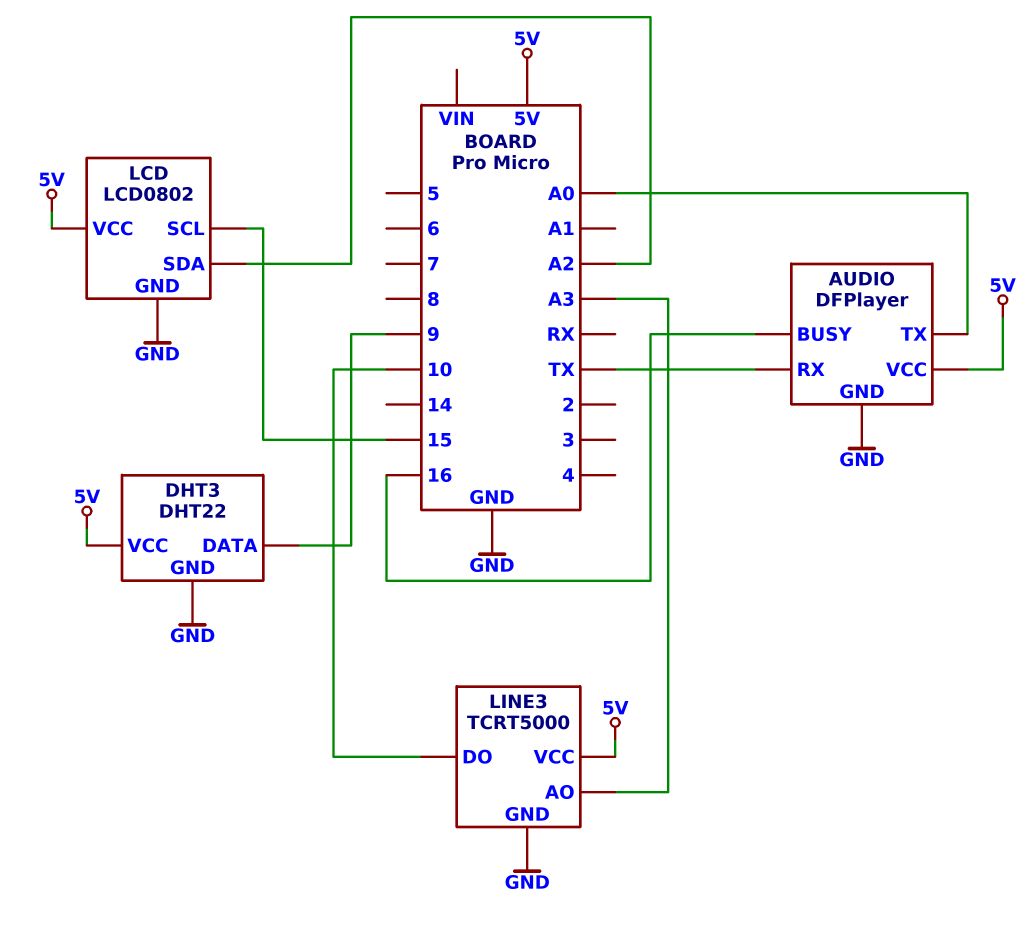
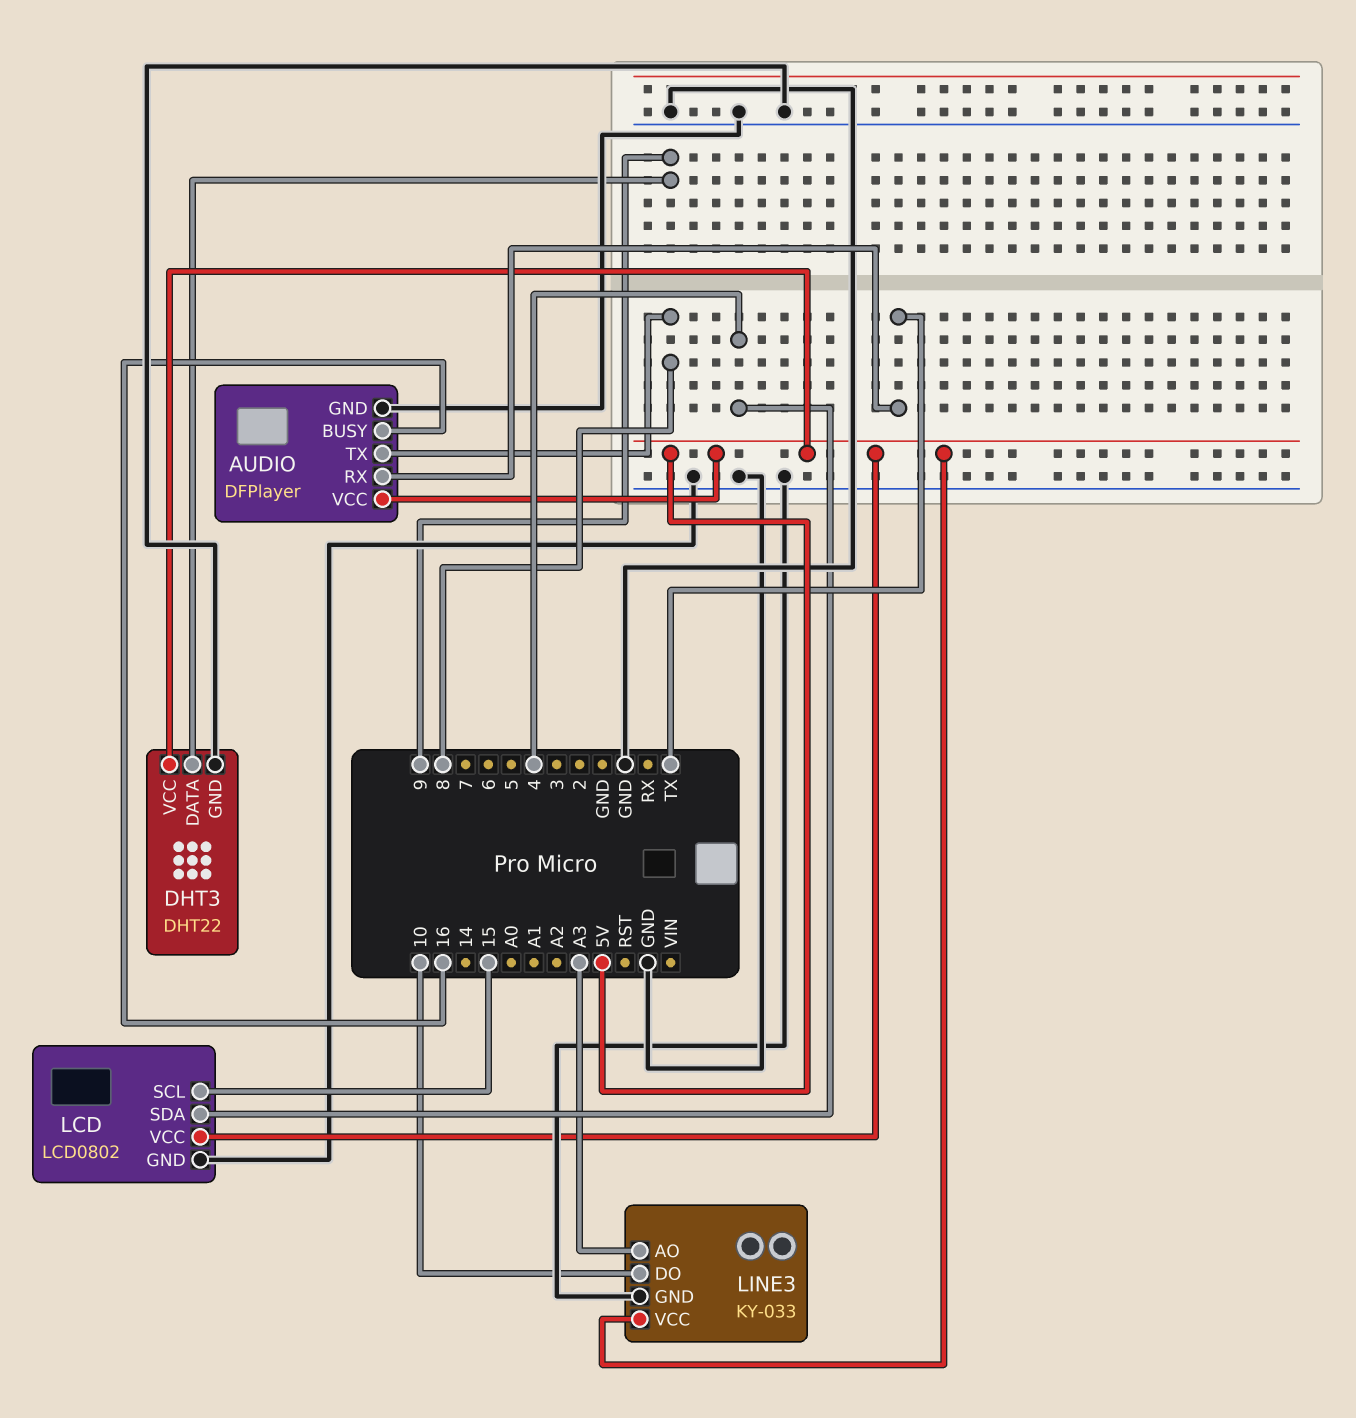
AUDIO pin TX: A0 -> 8
LCD pin SDA: A2 -> 4
LINE3: TCRT5000 -> KY-033

